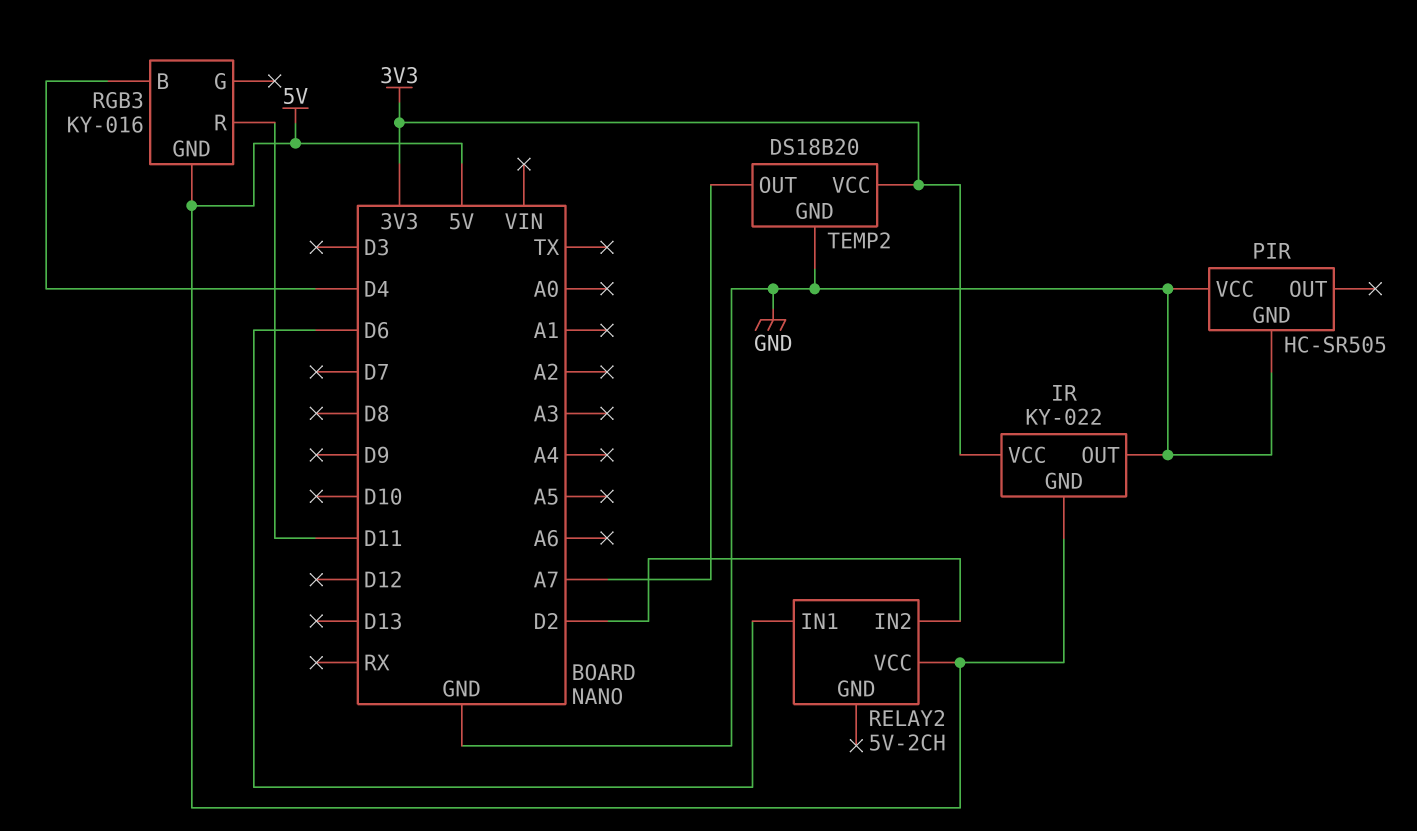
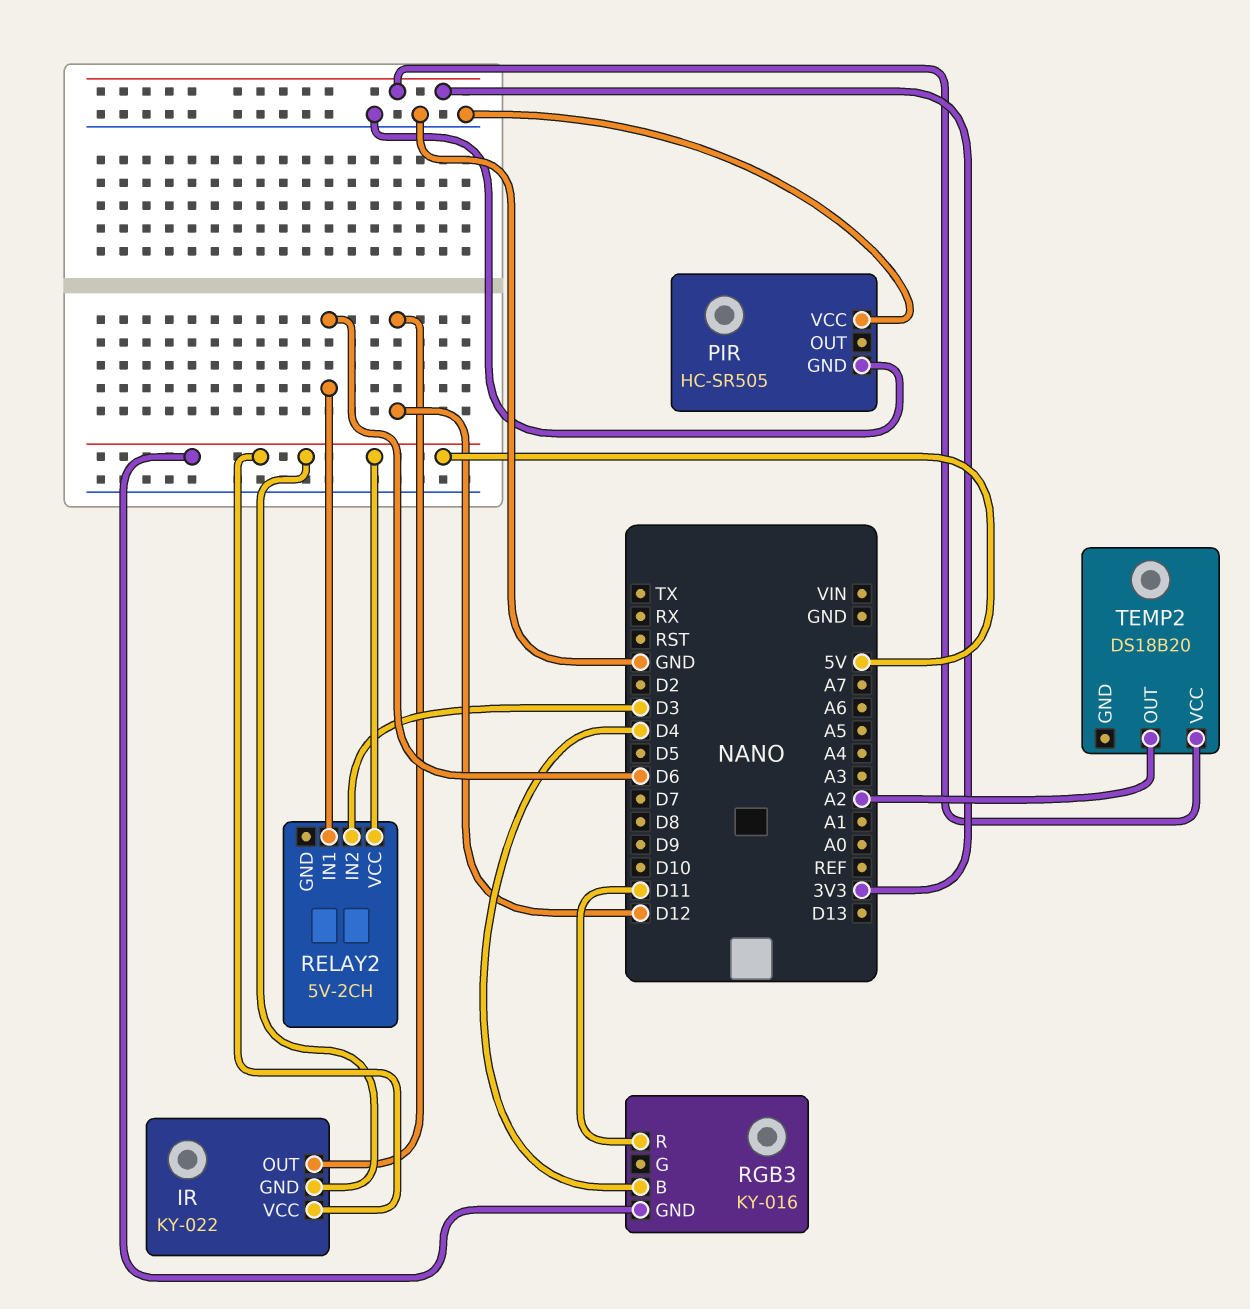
IR pin OUT: GND -> D12
IR pin VCC: 3V3 -> 5V
RELAY2 pin IN2: D2 -> D3
TEMP2 pin GND: GND -> none
TEMP2 pin OUT: A7 -> A2

